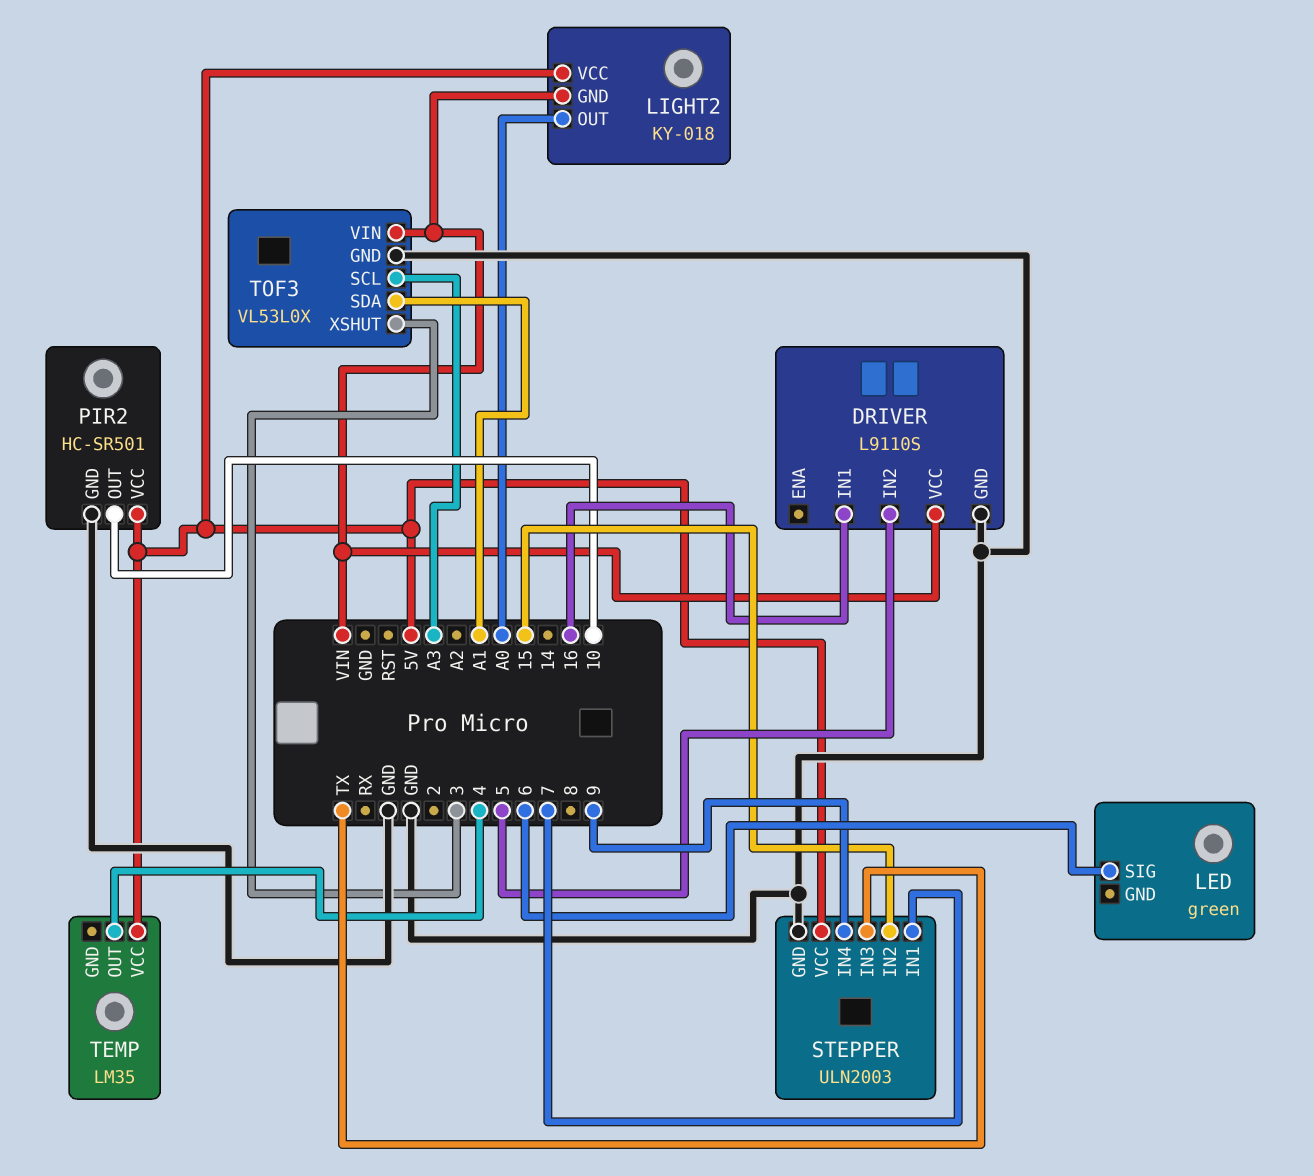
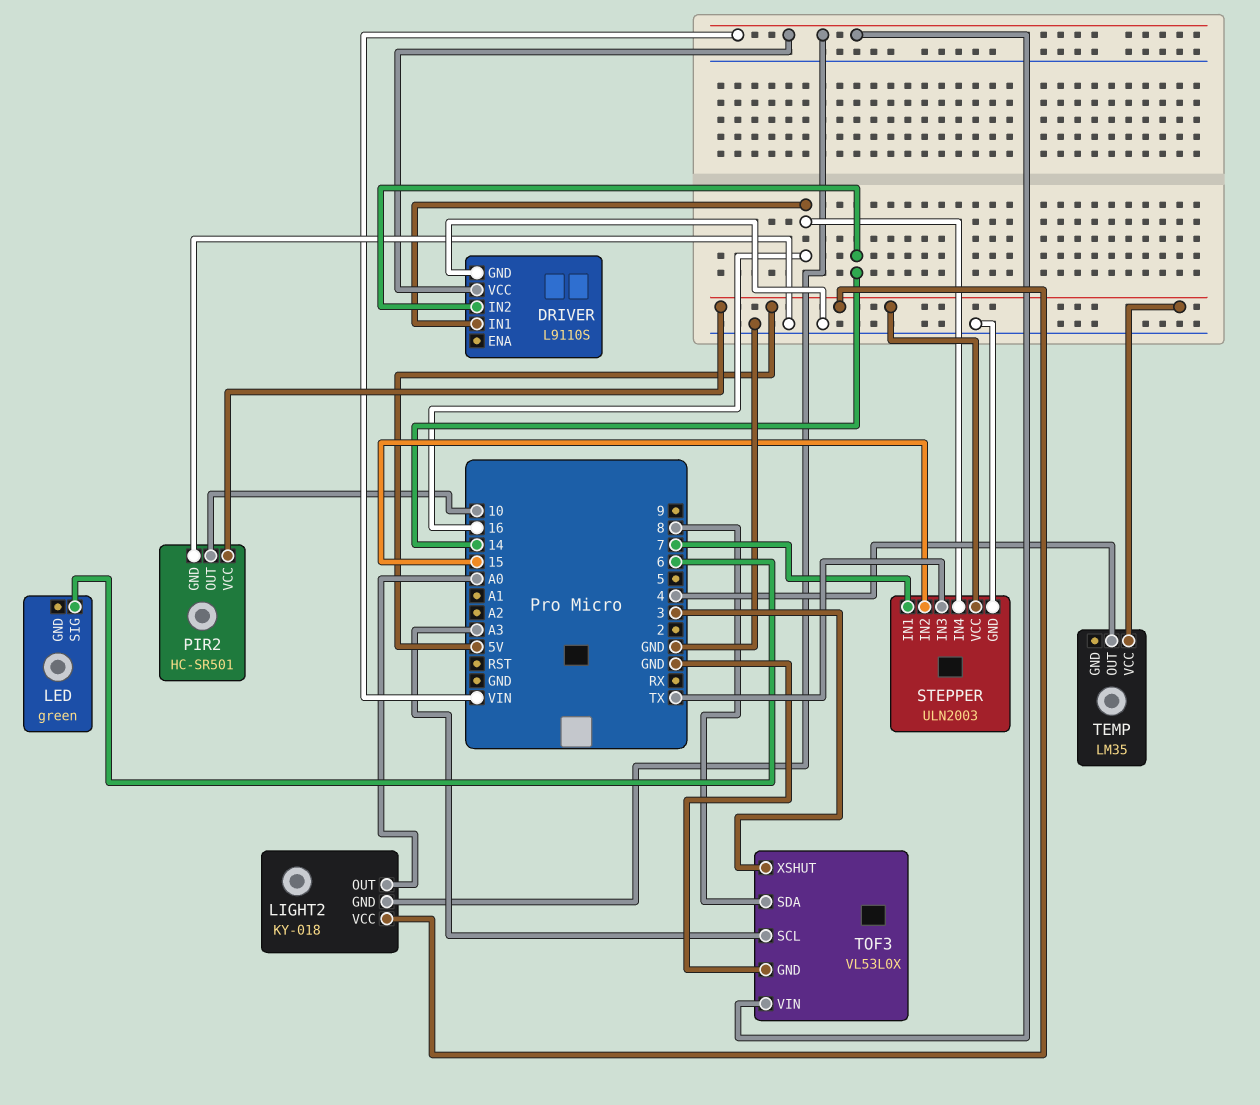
DRIVER pin IN2: 5 -> 14
STEPPER pin IN4: 9 -> 16
TOF3 pin SDA: A1 -> 8

